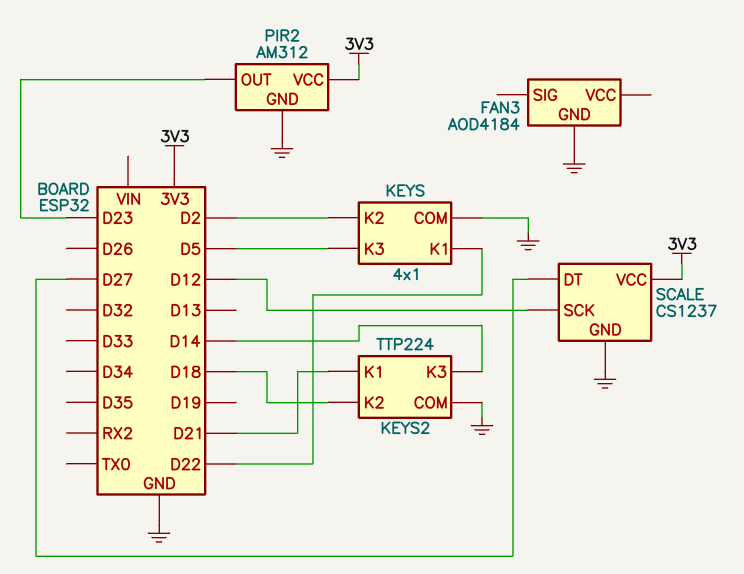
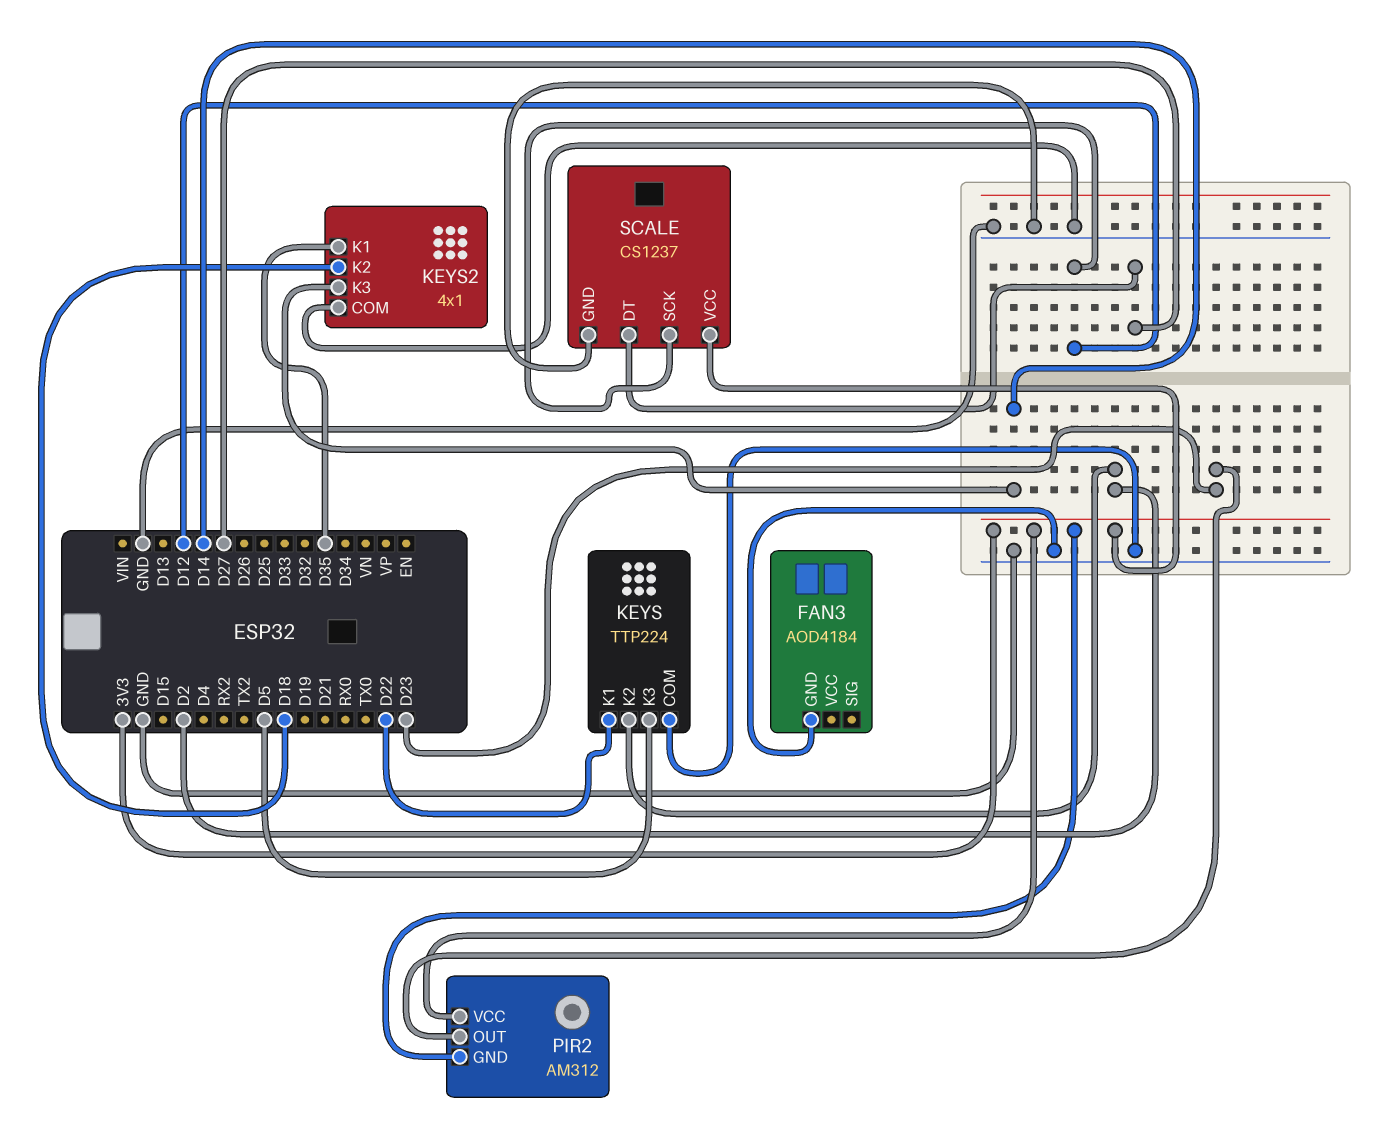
KEYS: 4x1 -> TTP224
KEYS2: TTP224 -> 4x1
KEYS2 pin K1: D21 -> D35
PIR2 pin GND: GND -> 3V3

